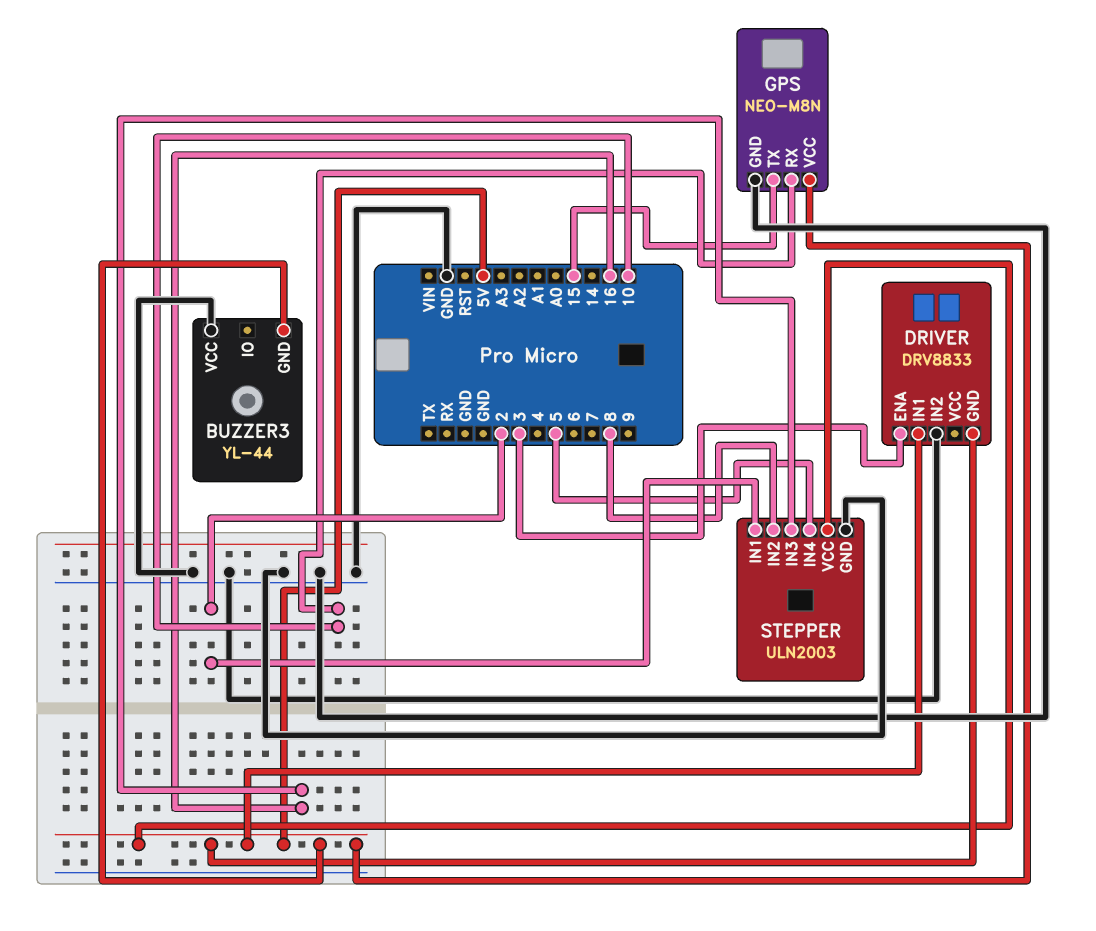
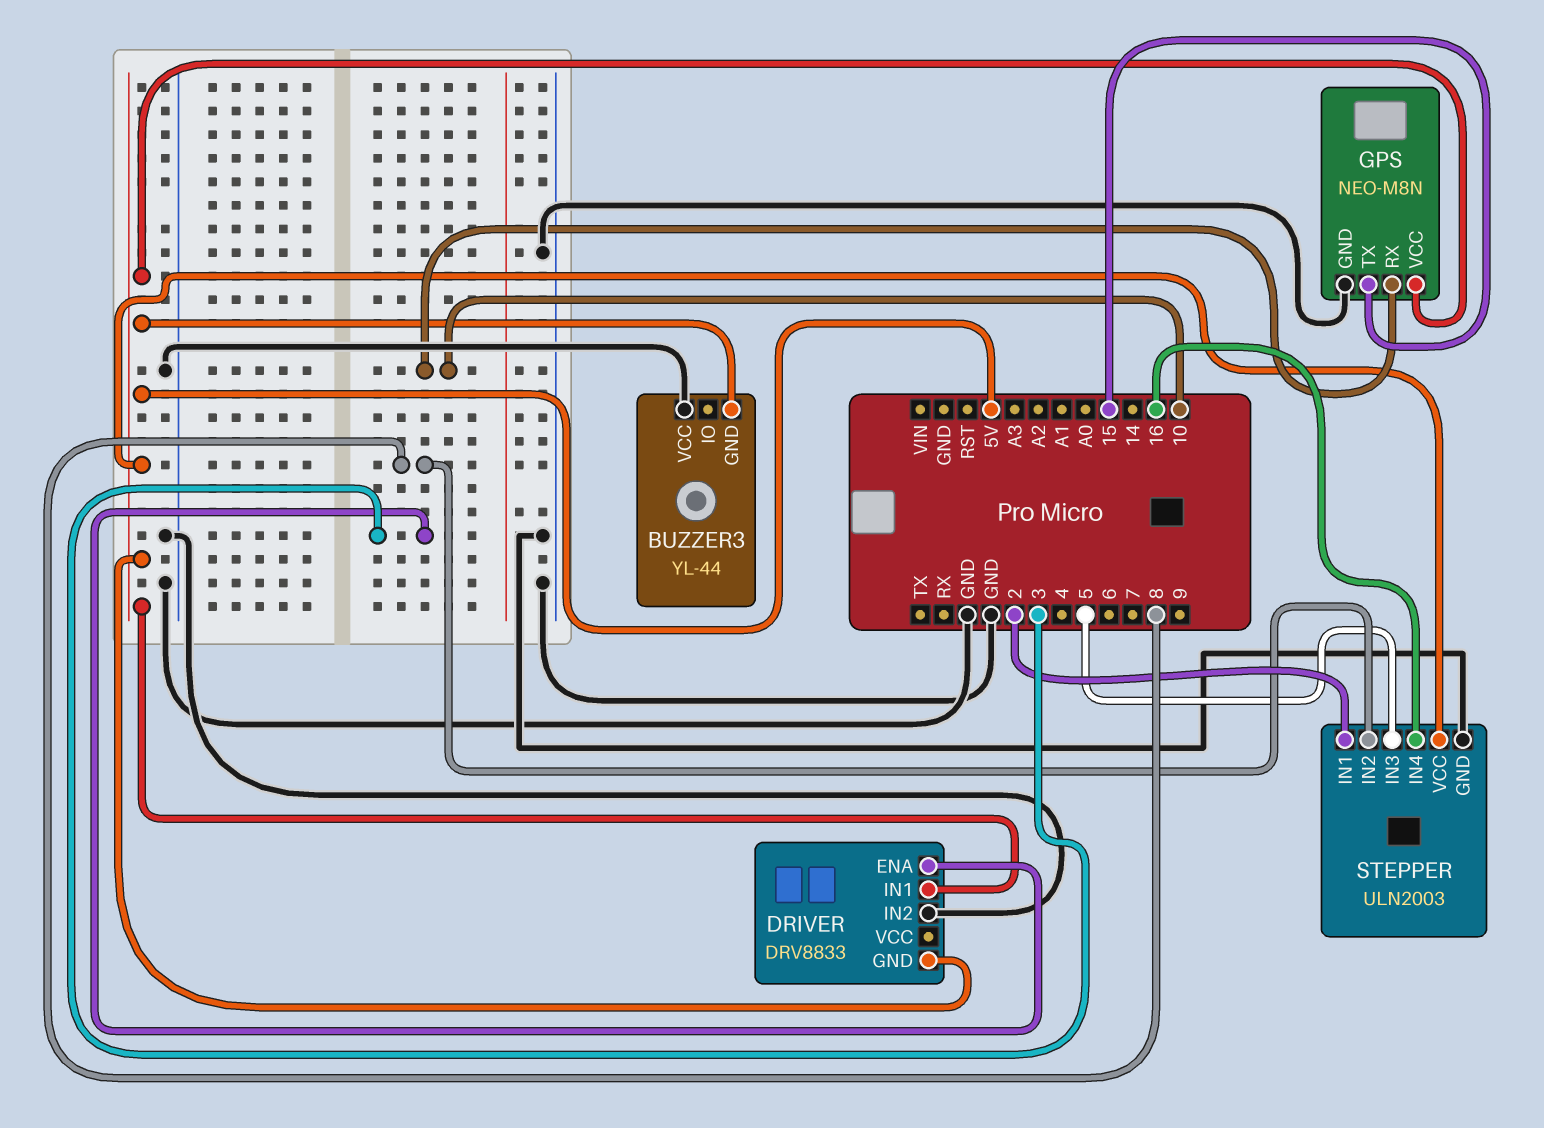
STEPPER pin IN3: 16 -> 5
STEPPER pin IN4: 5 -> 16

